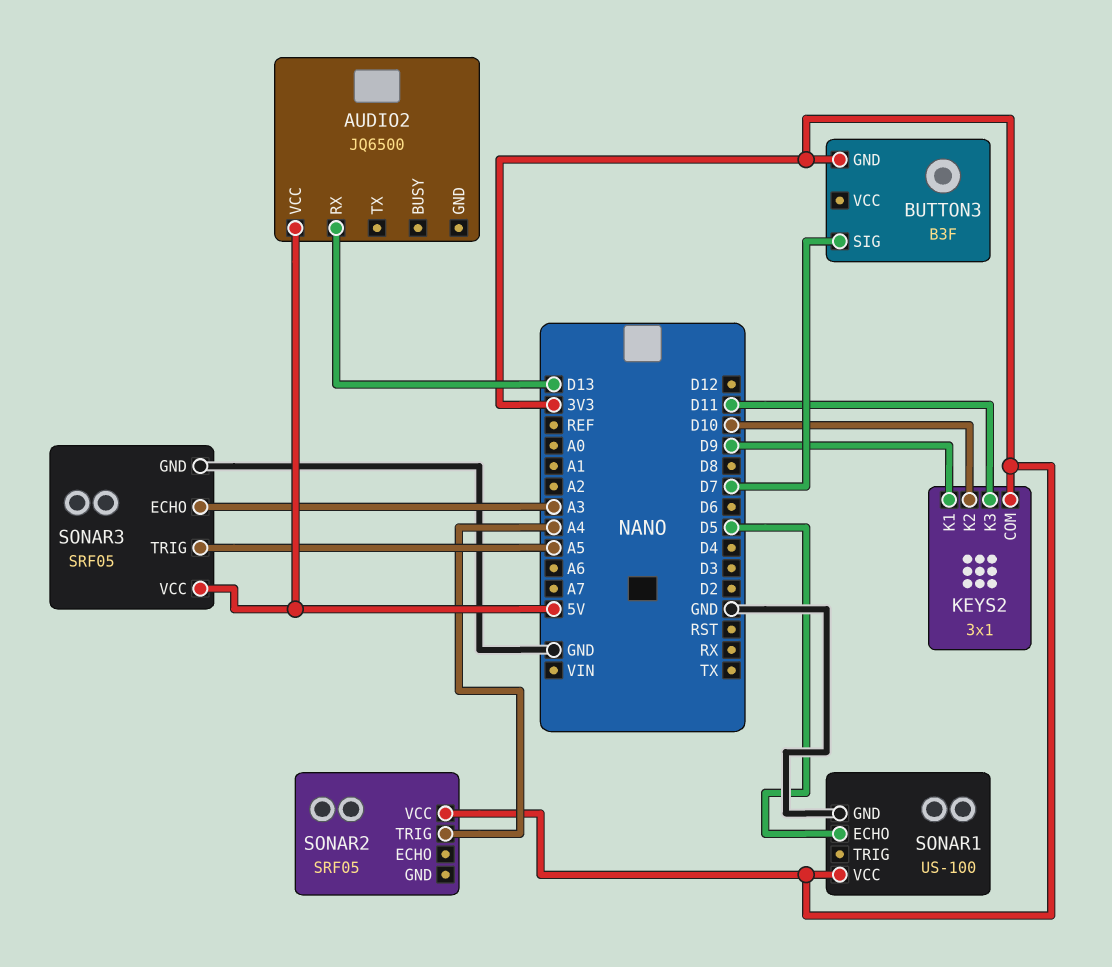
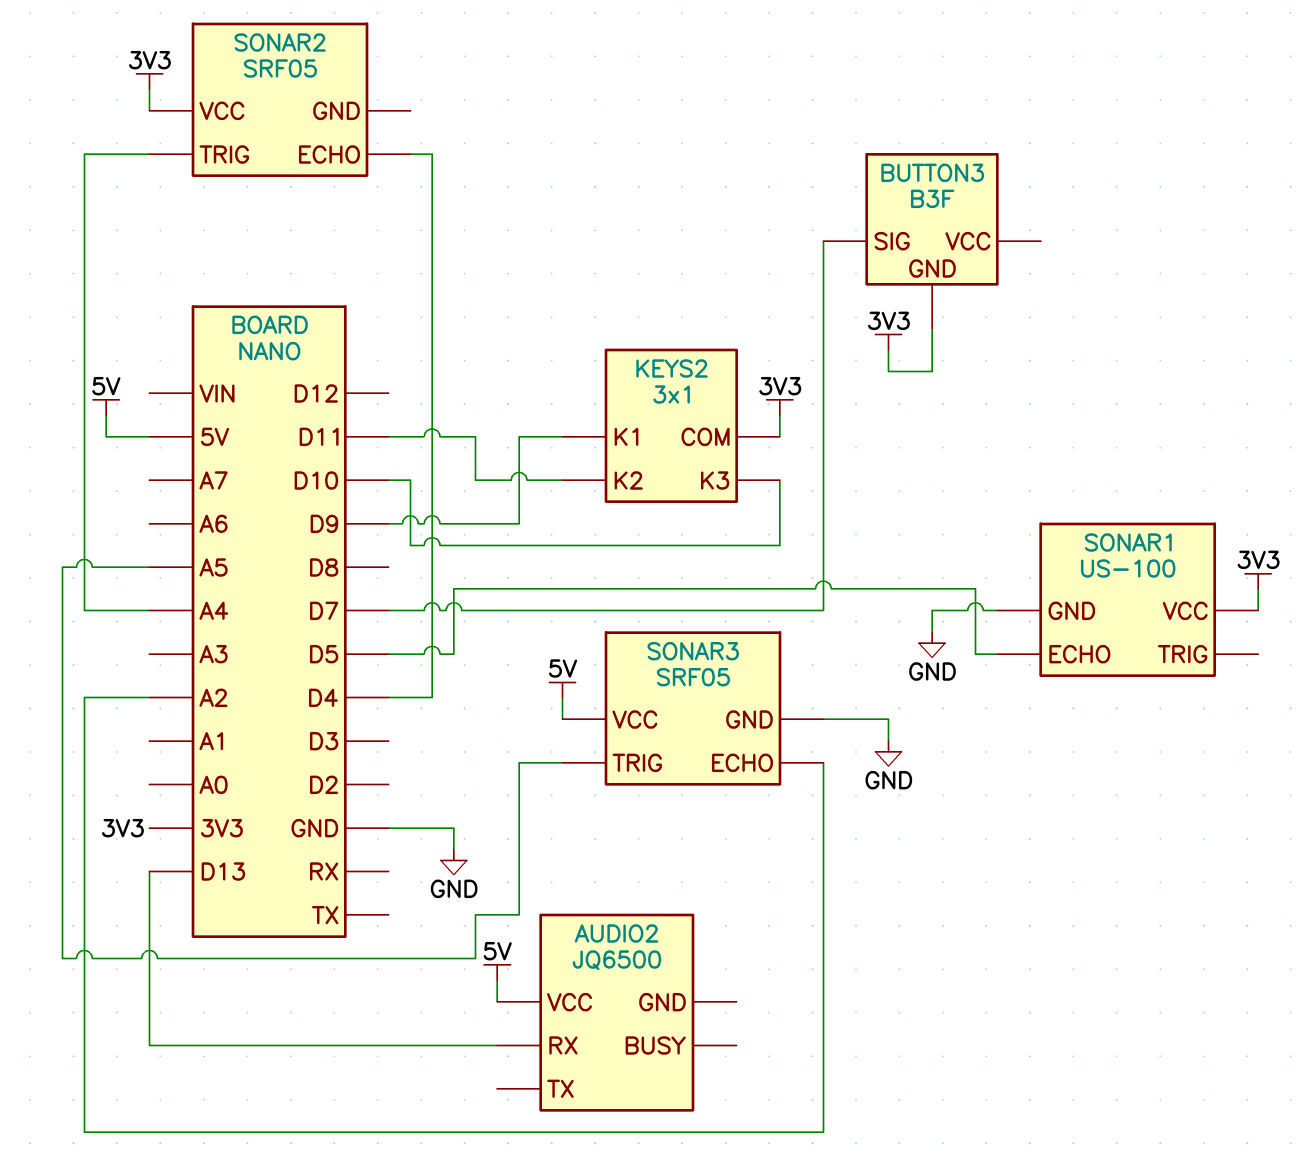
KEYS2 pin K2: D10 -> D11
KEYS2 pin K3: D11 -> D10
SONAR2 pin ECHO: none -> D4
SONAR3 pin ECHO: A3 -> A2

